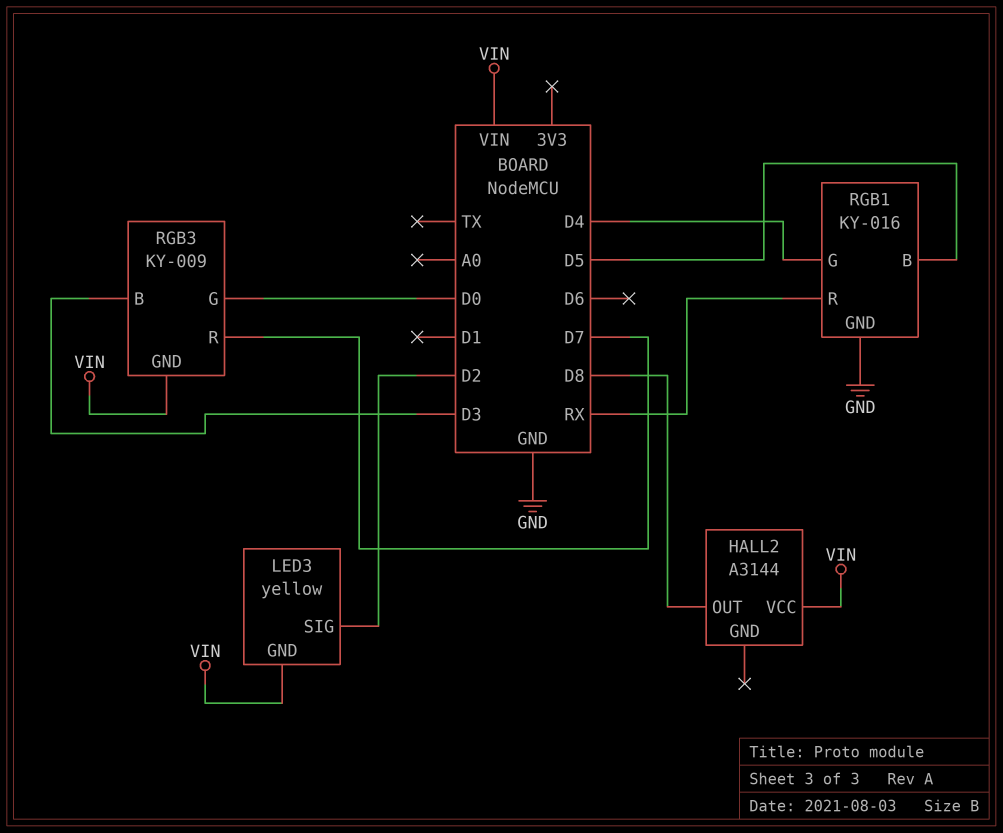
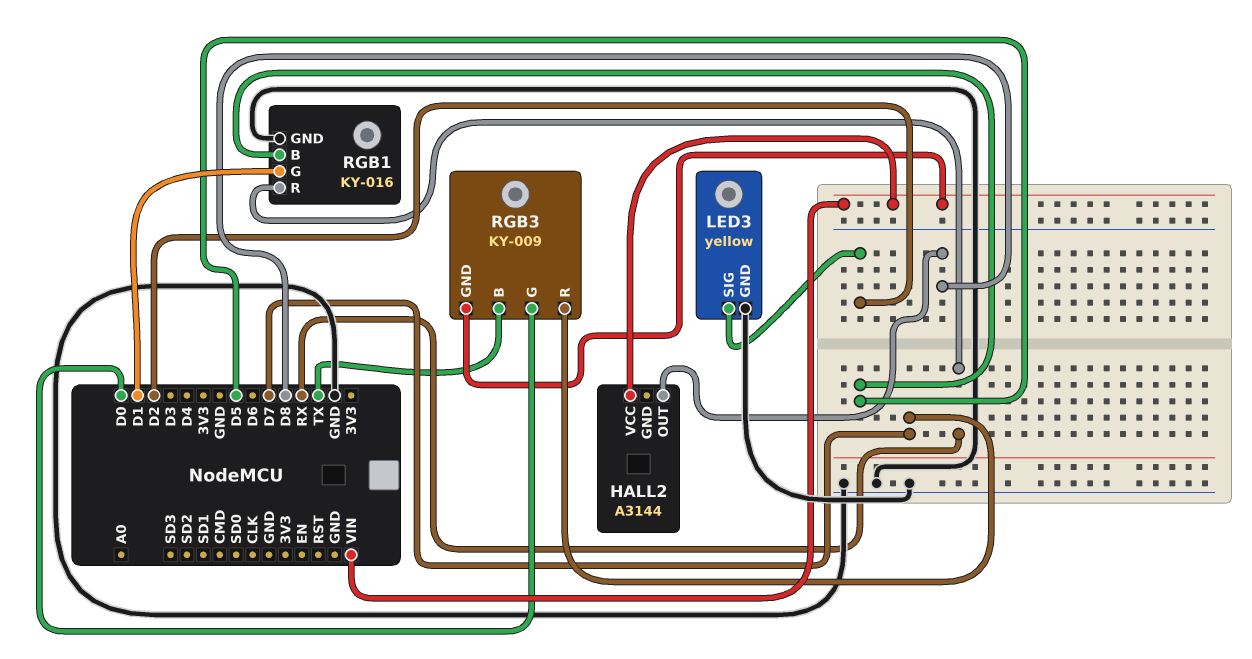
LED3 pin GND: VIN -> GND
RGB1 pin G: D4 -> D1
RGB3 pin B: D3 -> TX

